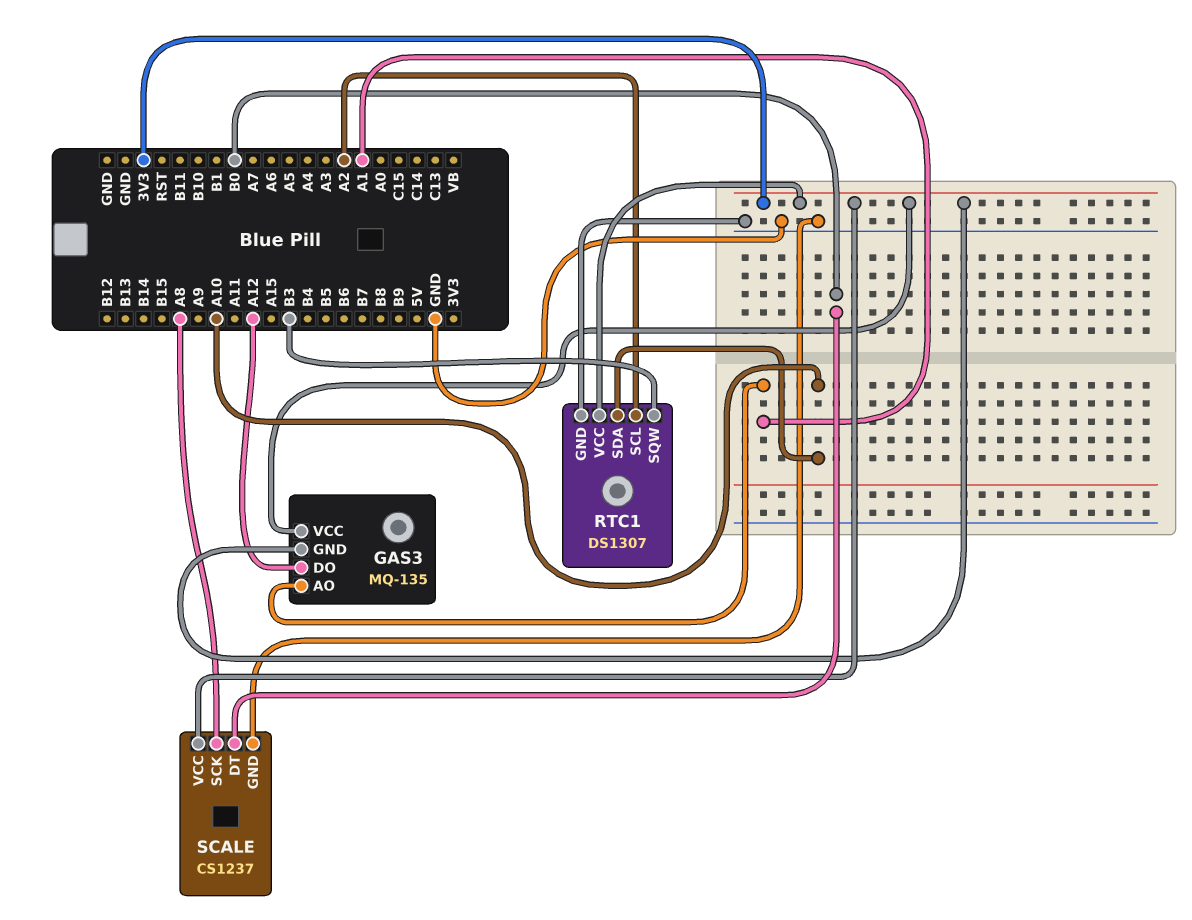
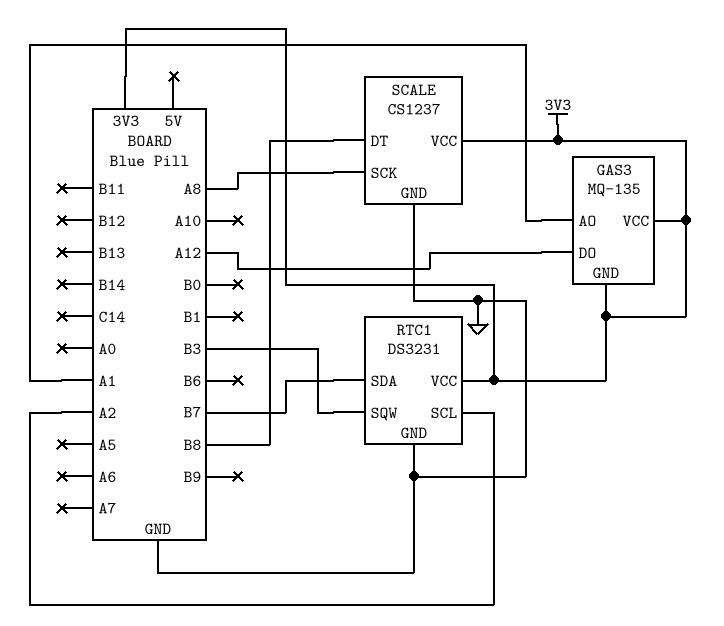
RTC1: DS1307 -> DS3231
RTC1 pin SDA: A10 -> B7
SCALE pin DT: B0 -> B8

